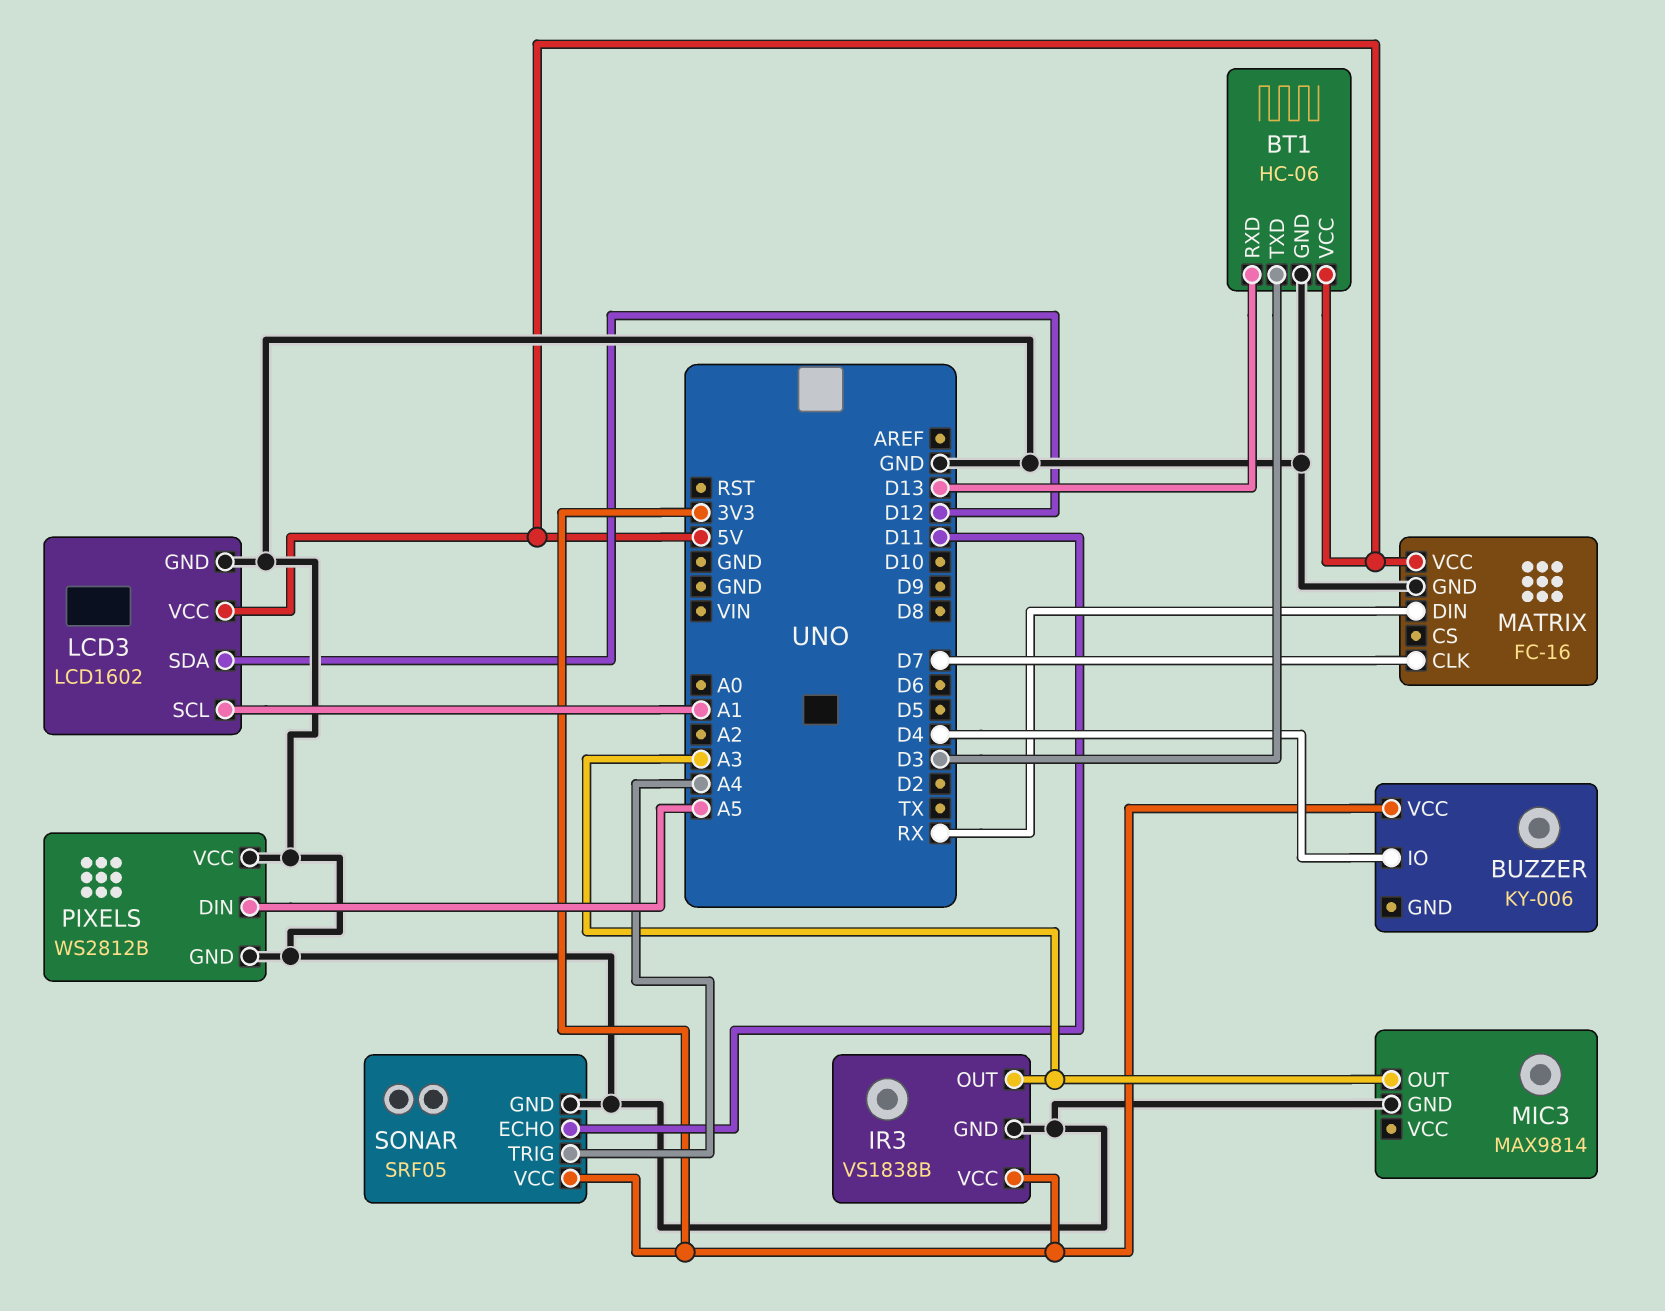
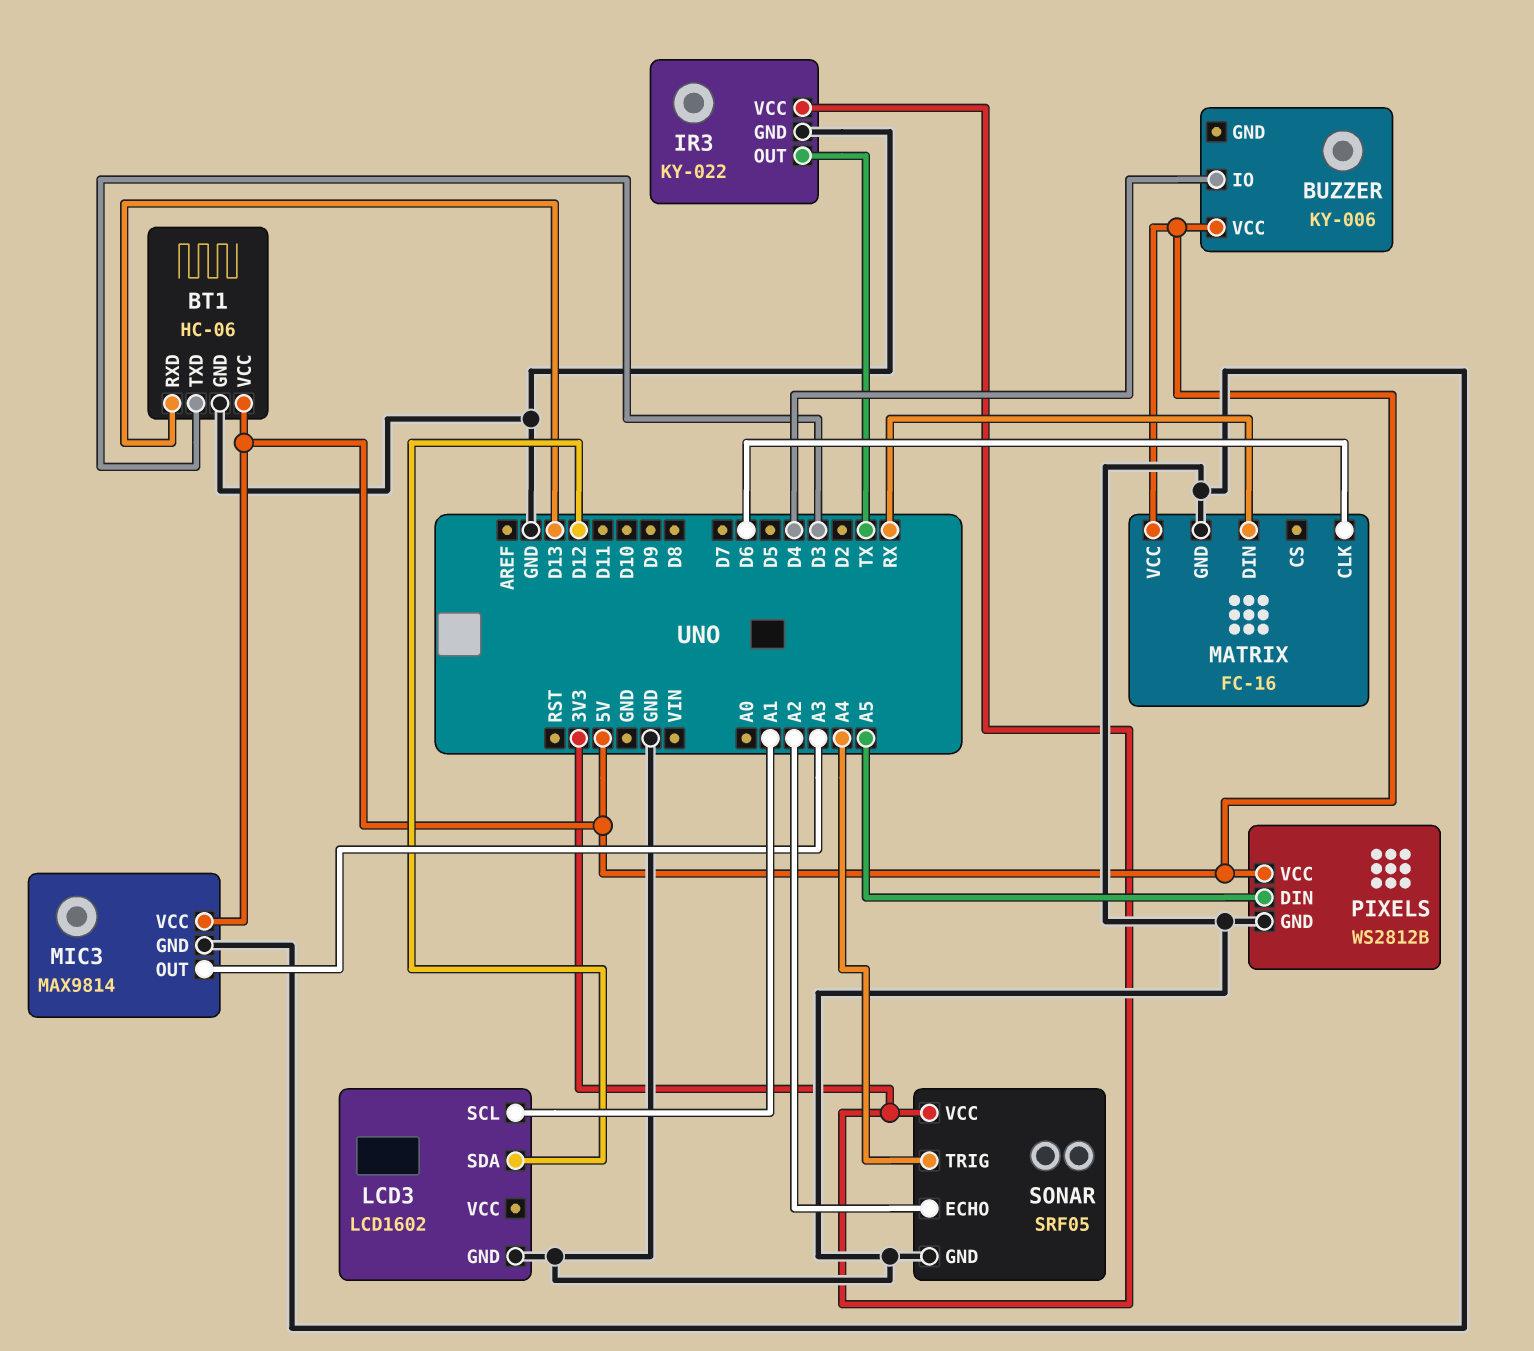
BUZZER pin VCC: 3V3 -> 5V
IR3: VS1838B -> KY-022
IR3 pin OUT: A3 -> TX
LCD3 pin VCC: 5V -> none
MATRIX pin CLK: D7 -> D6
MIC3 pin VCC: none -> 5V
PIXELS pin VCC: GND -> 5V
SONAR pin ECHO: D11 -> A2

